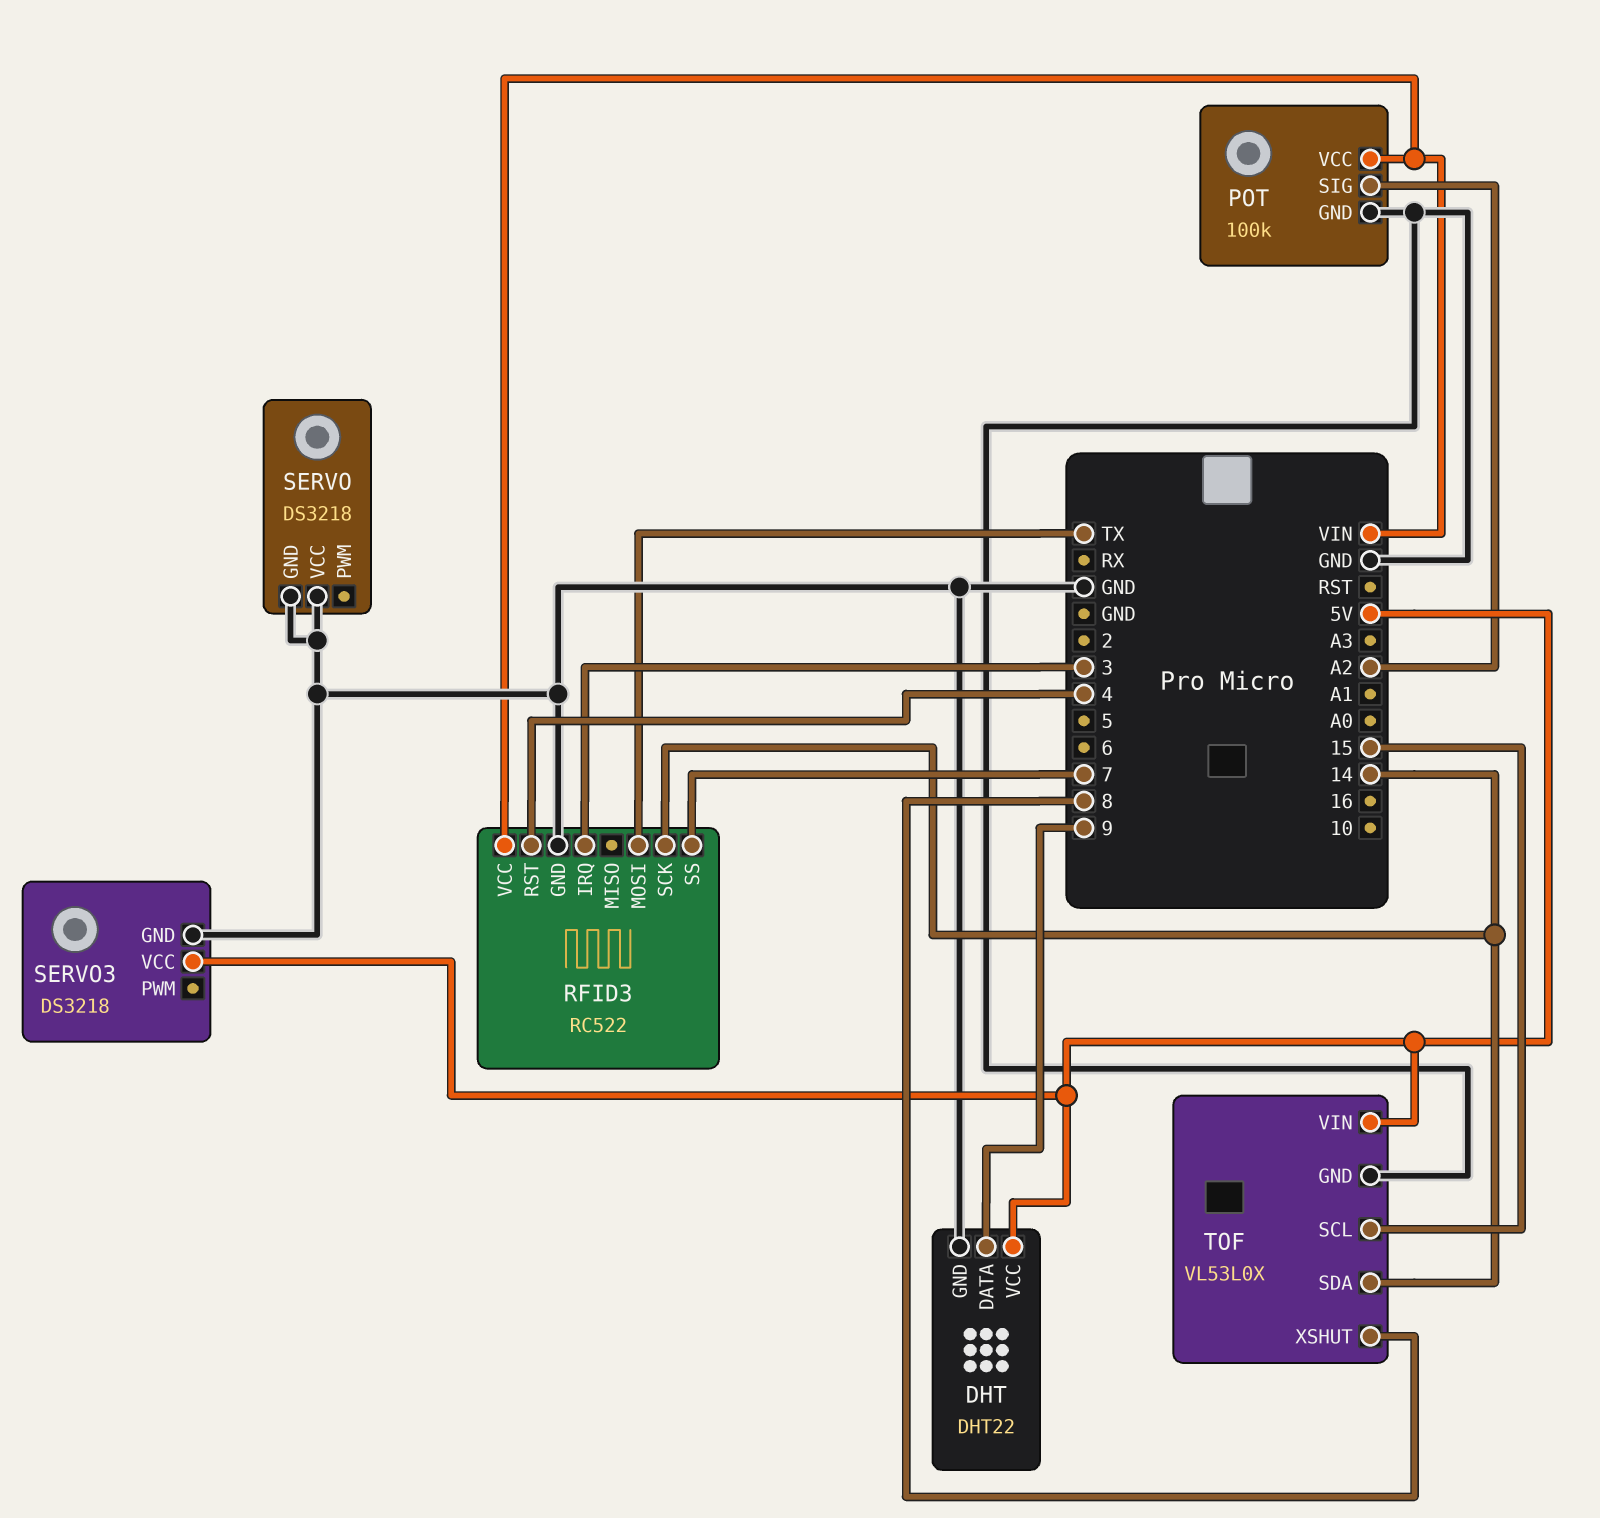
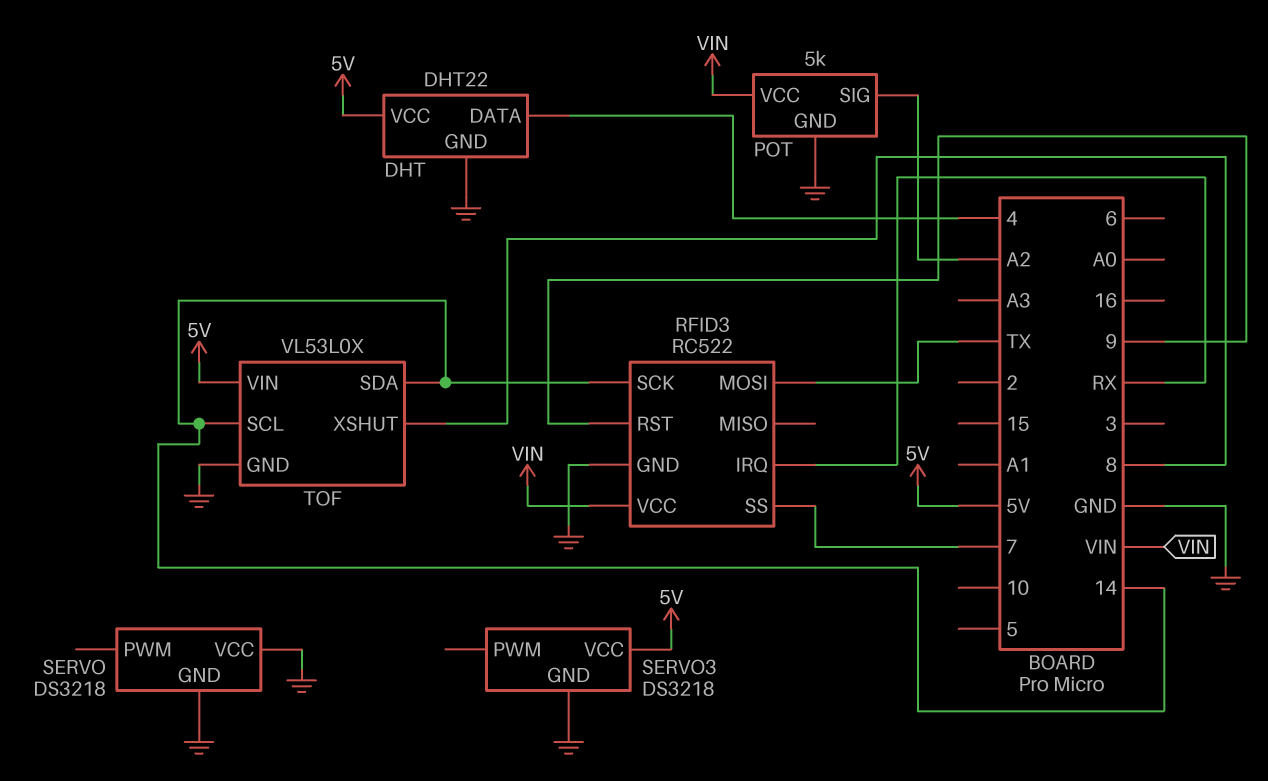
DHT pin DATA: 9 -> 4
POT: 100k -> 5k
RFID3 pin IRQ: 3 -> RX
RFID3 pin RST: 4 -> 9
TOF pin SCL: 15 -> 14

